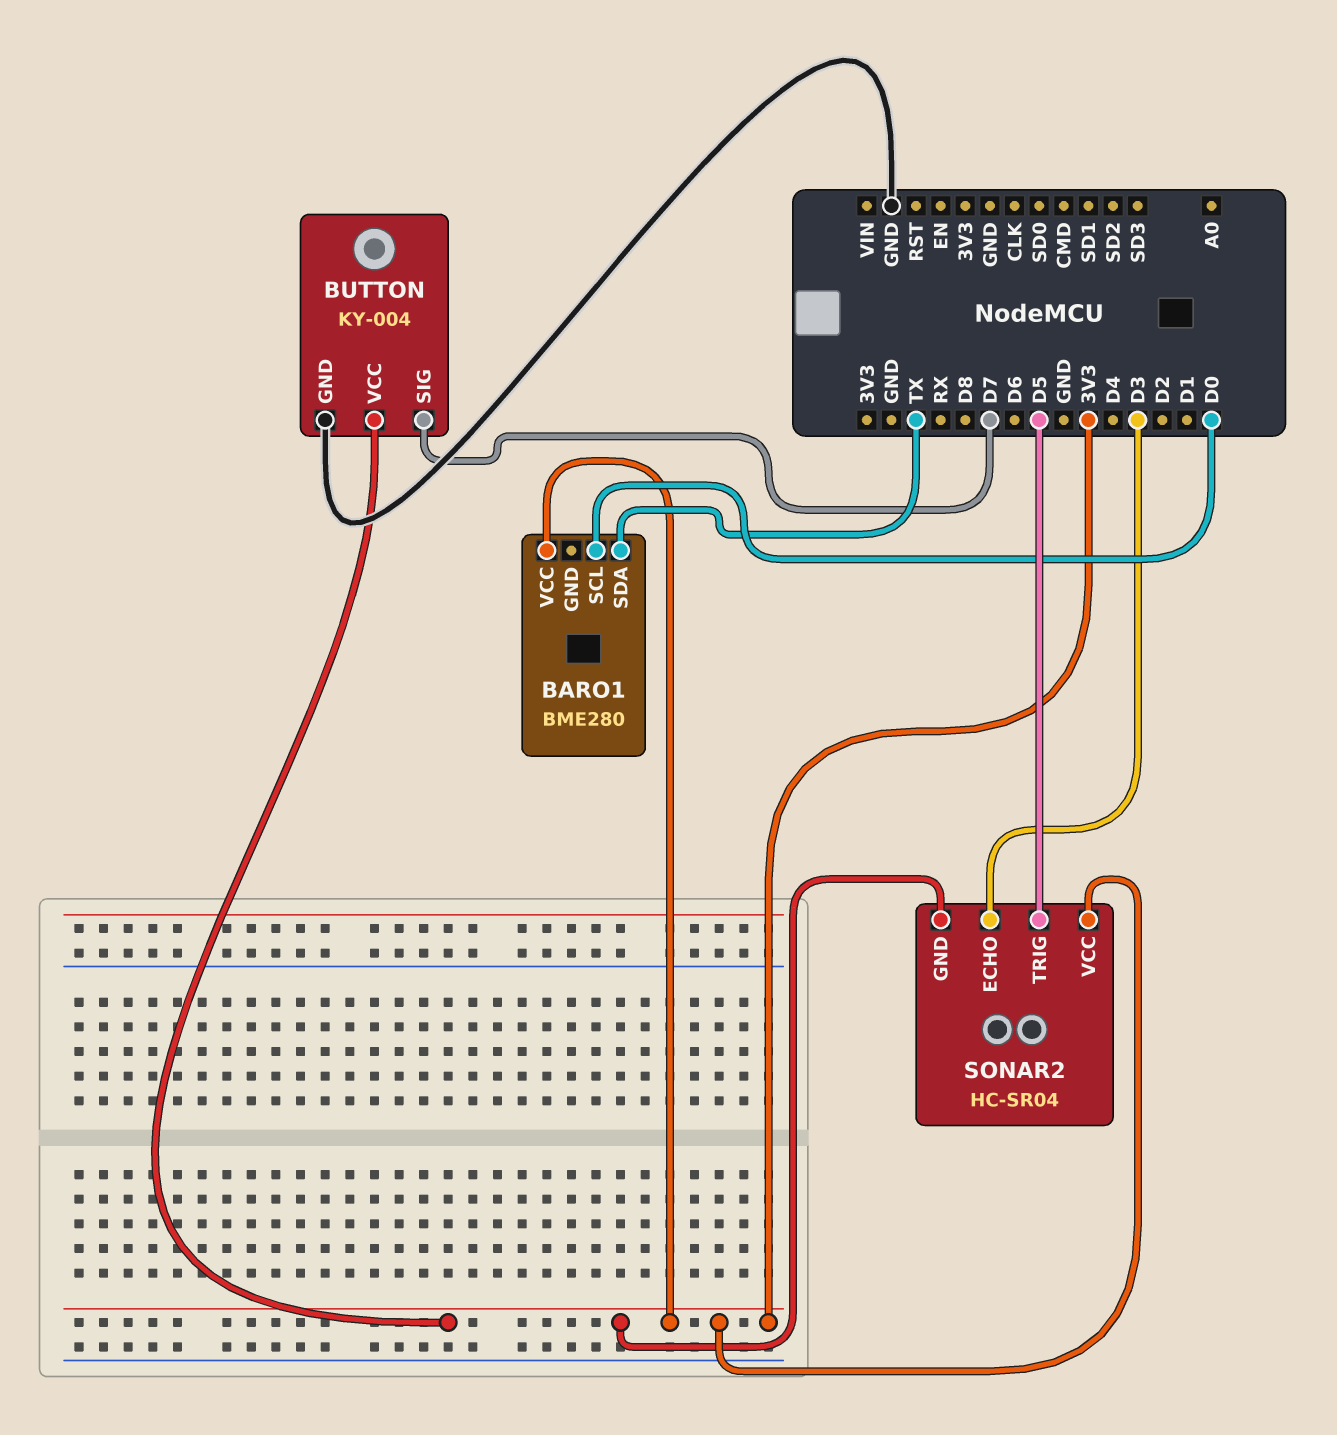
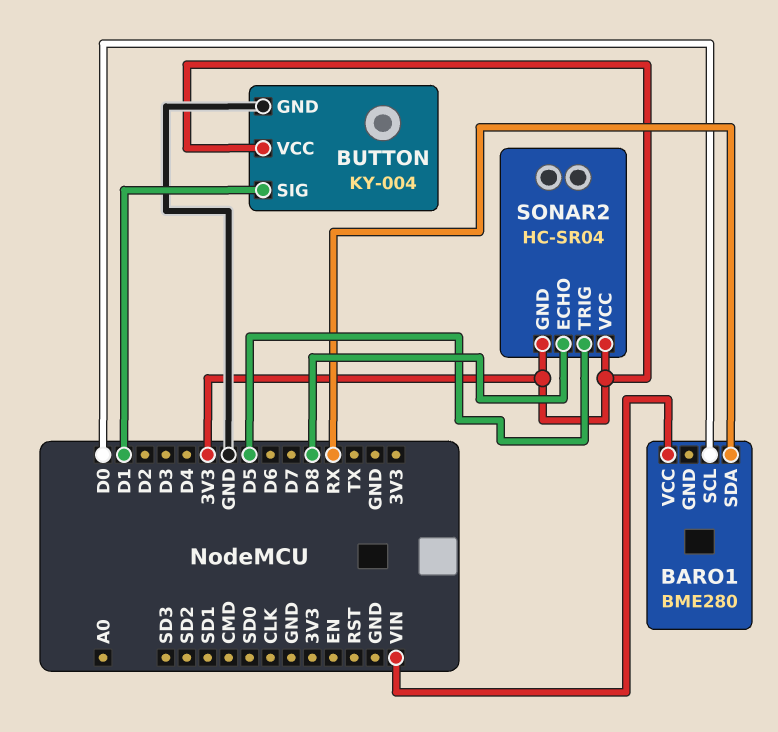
BARO1 pin SDA: TX -> RX
BARO1 pin VCC: 3V3 -> VIN
BUTTON pin SIG: D7 -> D1
SONAR2 pin ECHO: D3 -> D8

